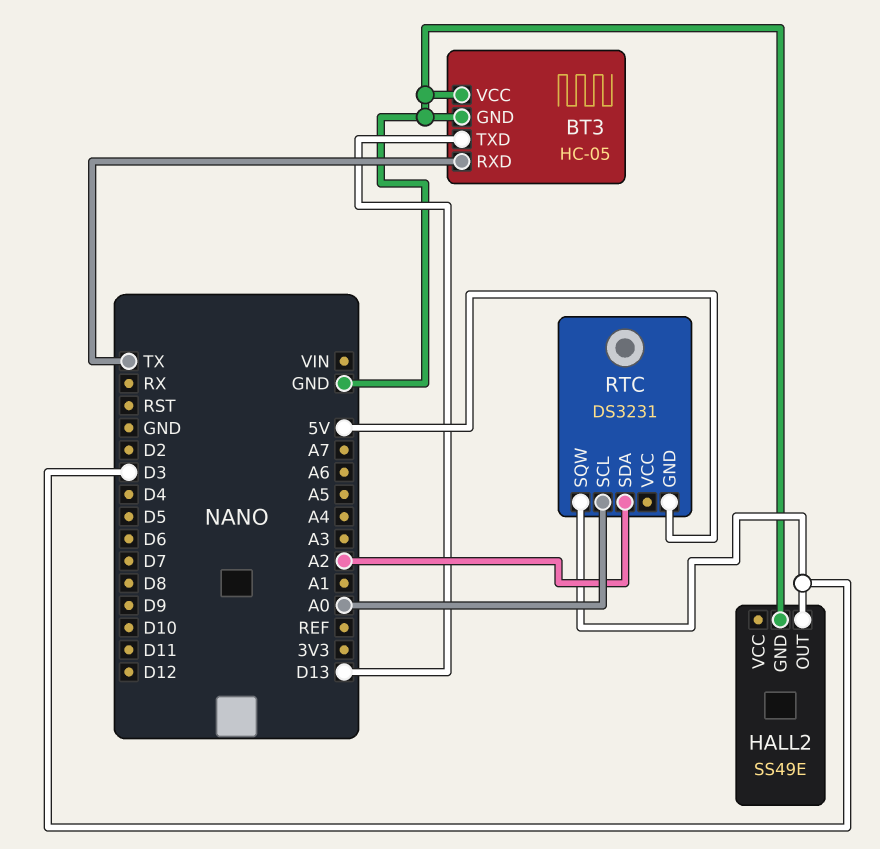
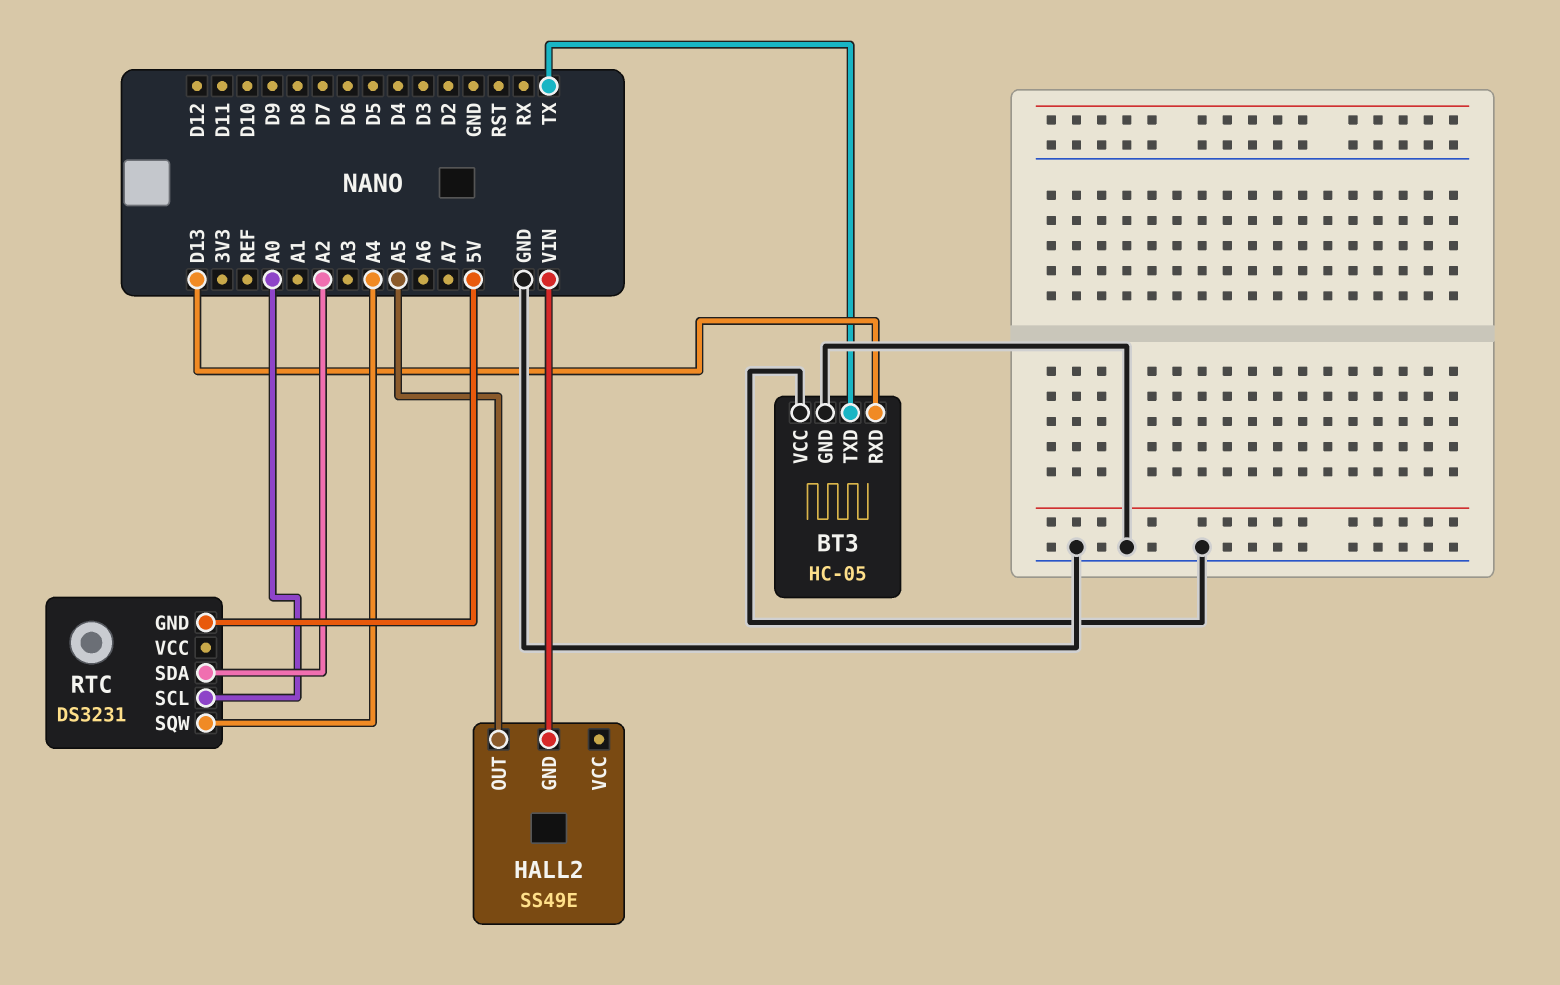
BT3 pin RXD: TX -> D13
BT3 pin TXD: D13 -> TX
HALL2 pin GND: GND -> VIN
HALL2 pin OUT: D3 -> A5
RTC pin SQW: D3 -> A4

